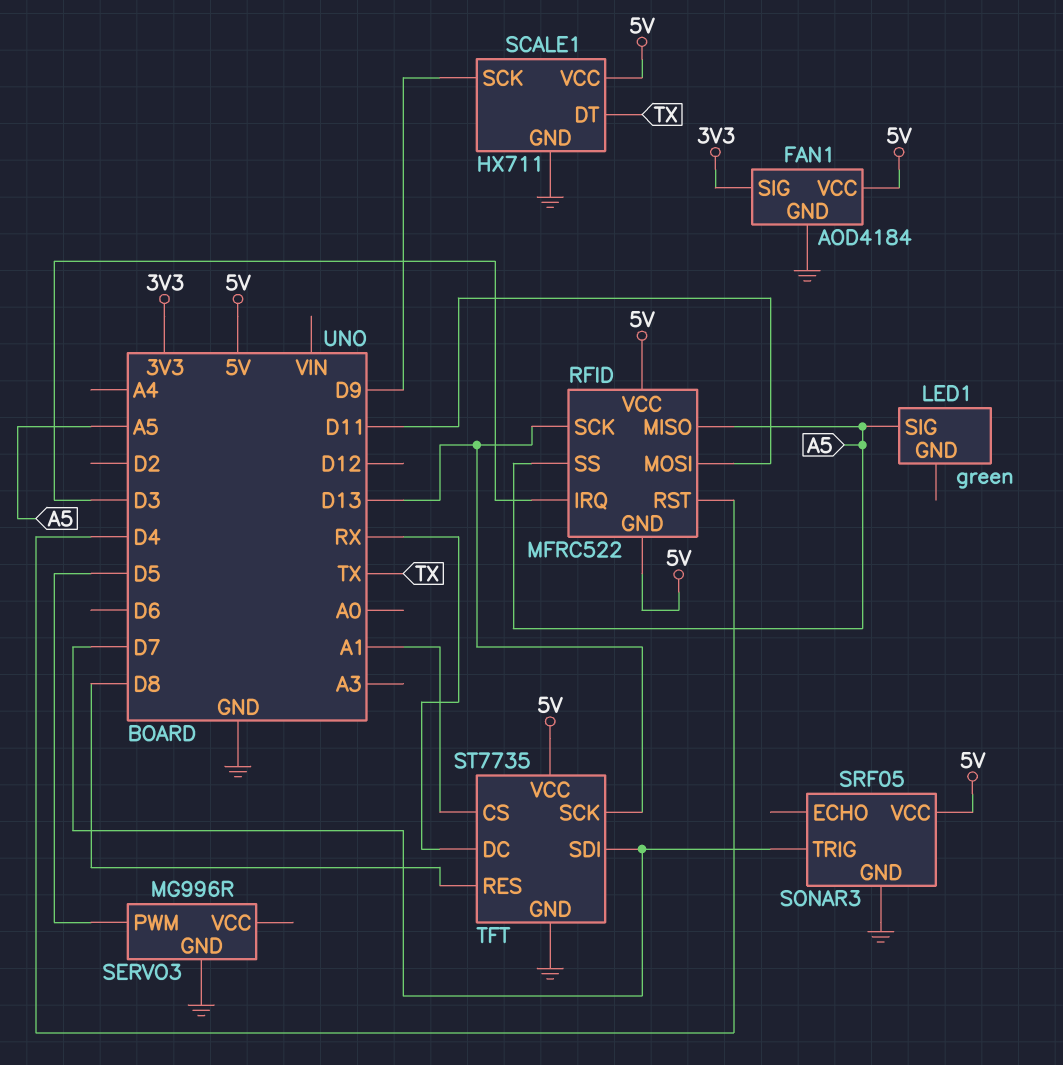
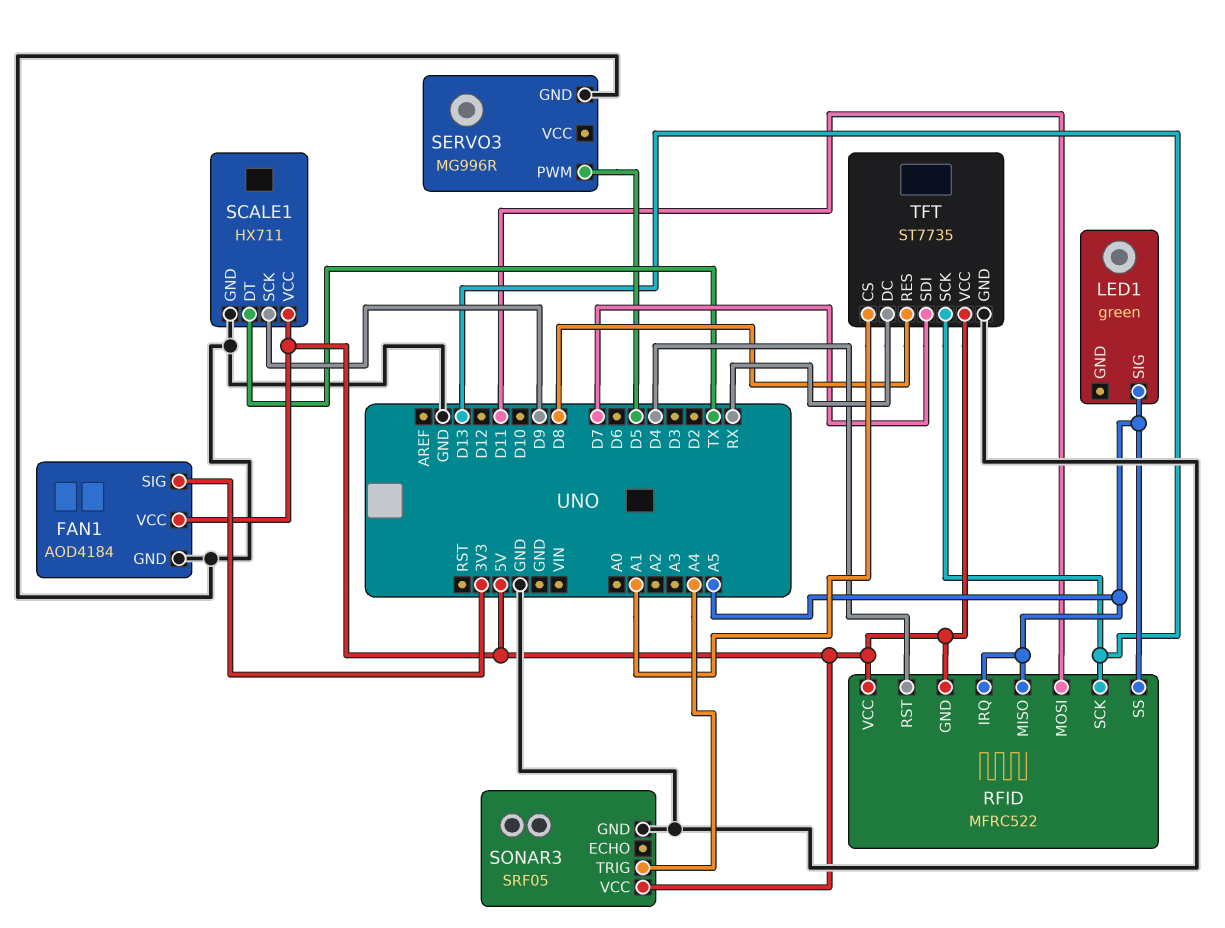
RFID pin IRQ: D3 -> A5
SONAR3 pin TRIG: D7 -> A4

